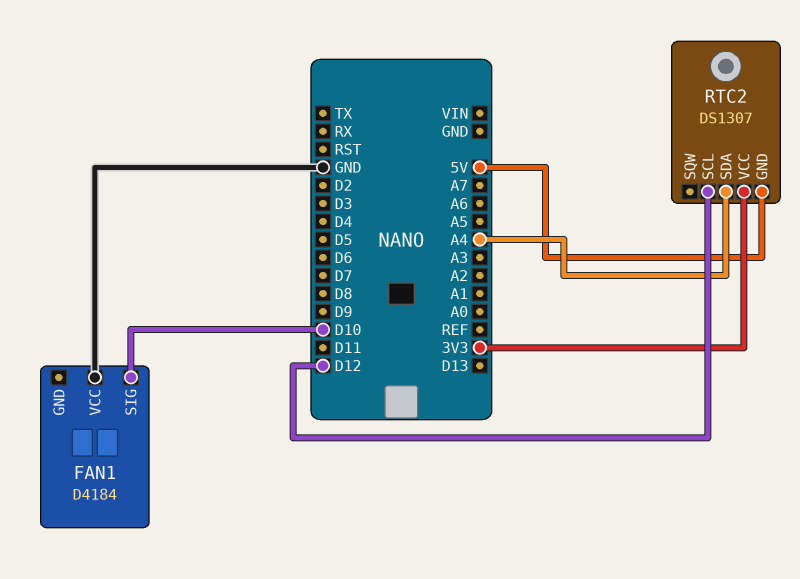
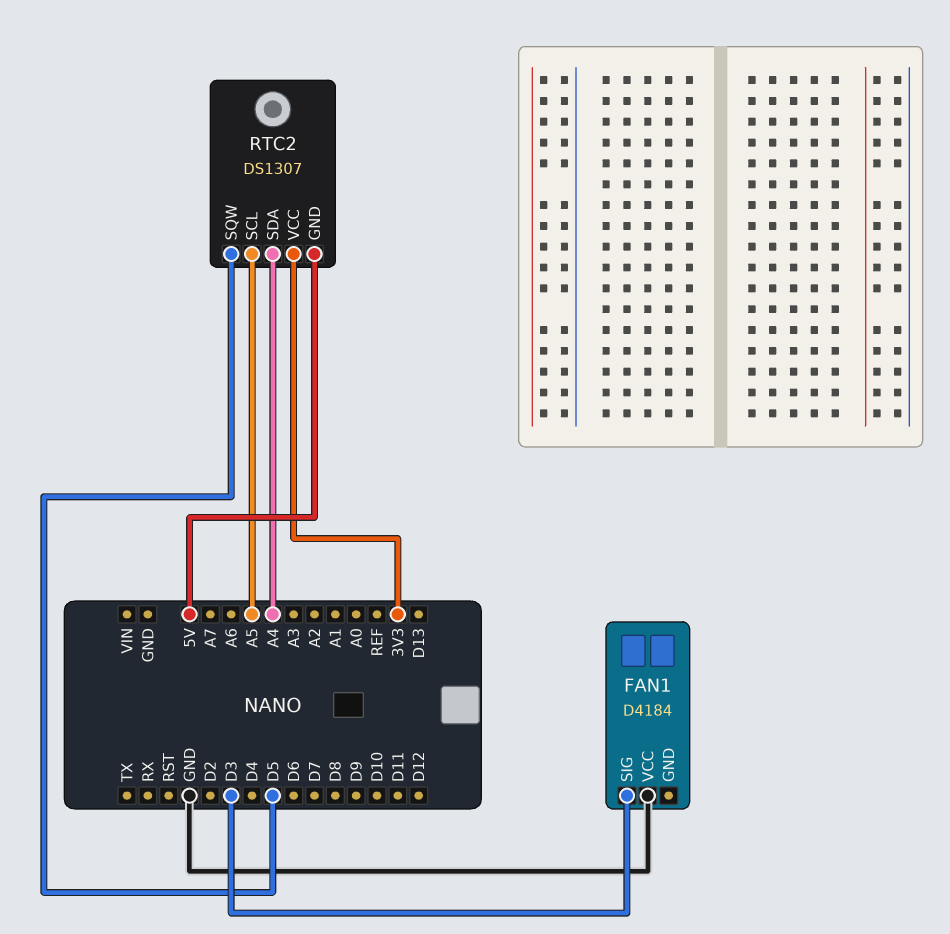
FAN1 pin SIG: D10 -> D3
RTC2 pin SCL: D12 -> A5
RTC2 pin SQW: none -> D5

